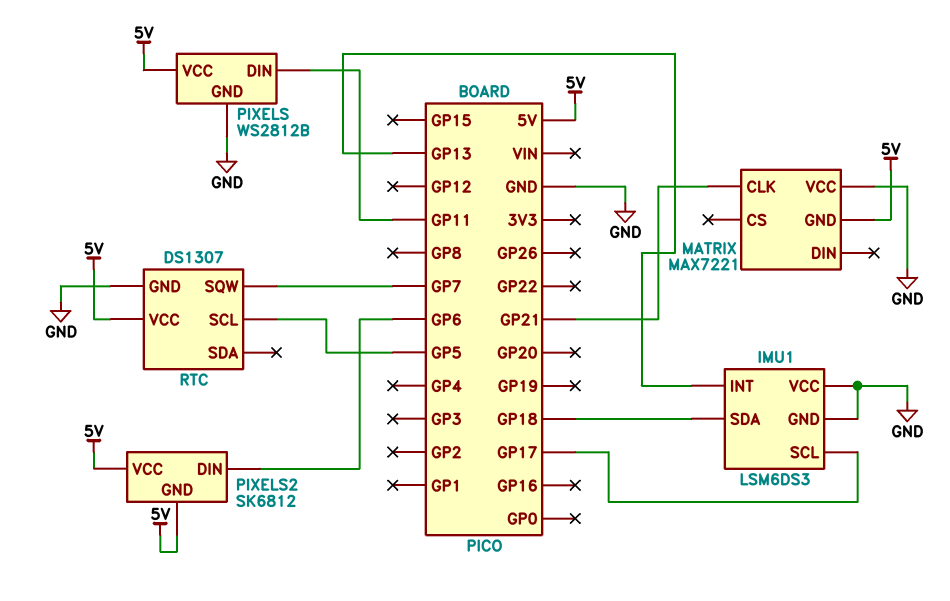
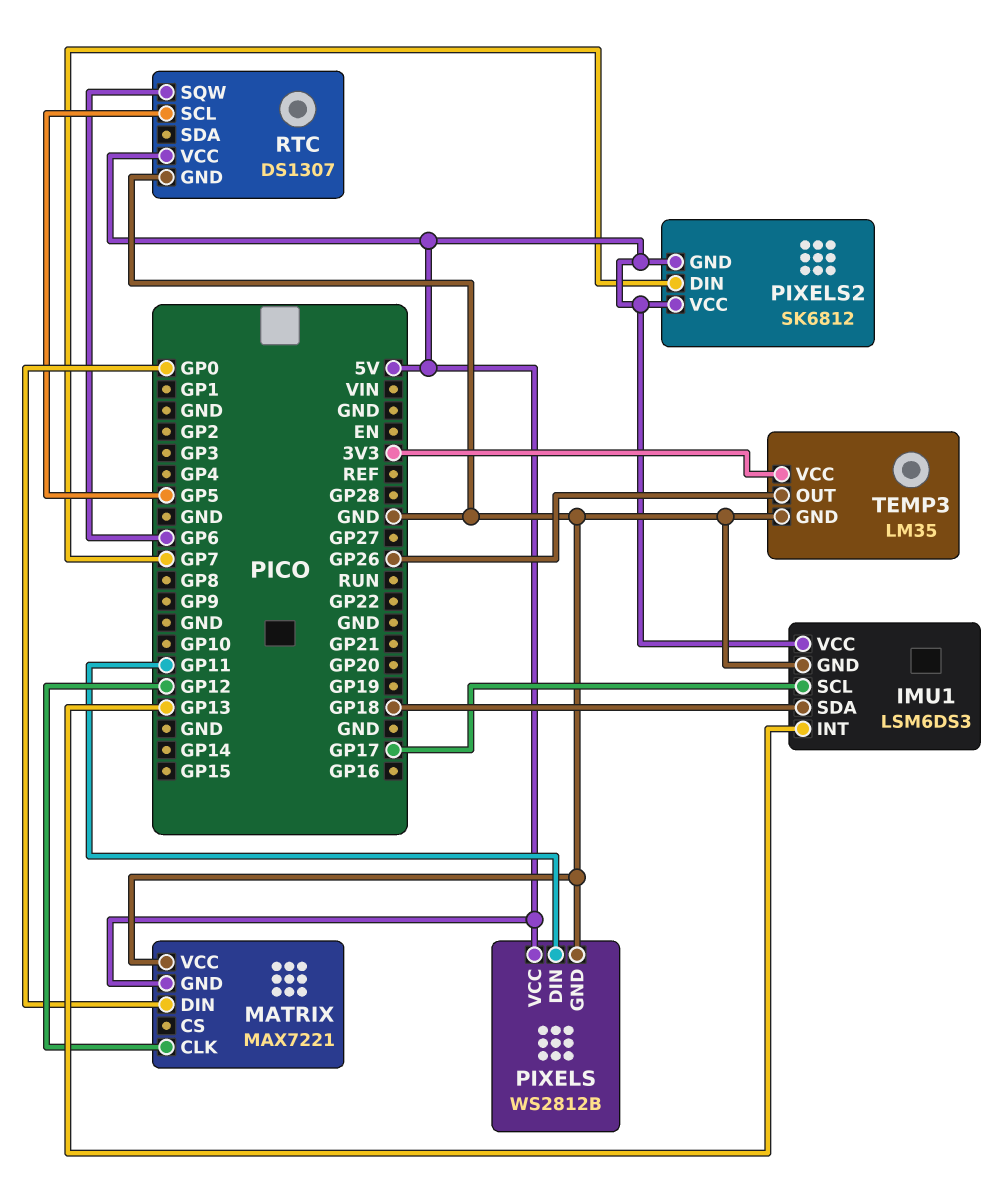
IMU1 pin VCC: GND -> 5V
MATRIX pin CLK: GP21 -> GP12
MATRIX pin DIN: none -> GP0
PIXELS2 pin DIN: GP6 -> GP7
RTC pin SQW: GP7 -> GP6
TEMP3: none -> LM35
TEMP3 pin GND: none -> GND
TEMP3 pin OUT: none -> GP26
TEMP3 pin VCC: none -> 3V3

